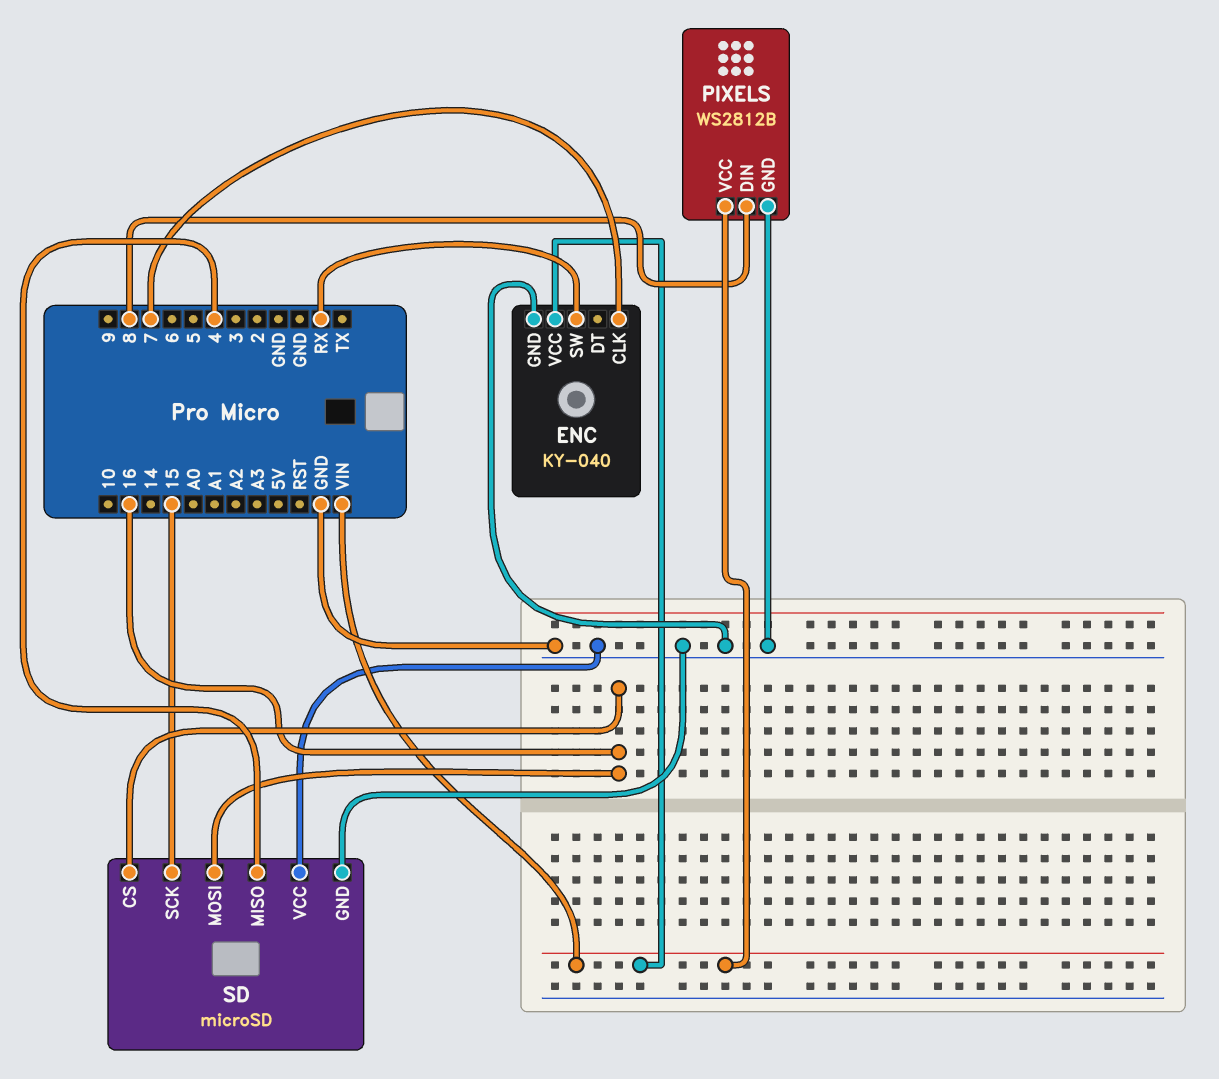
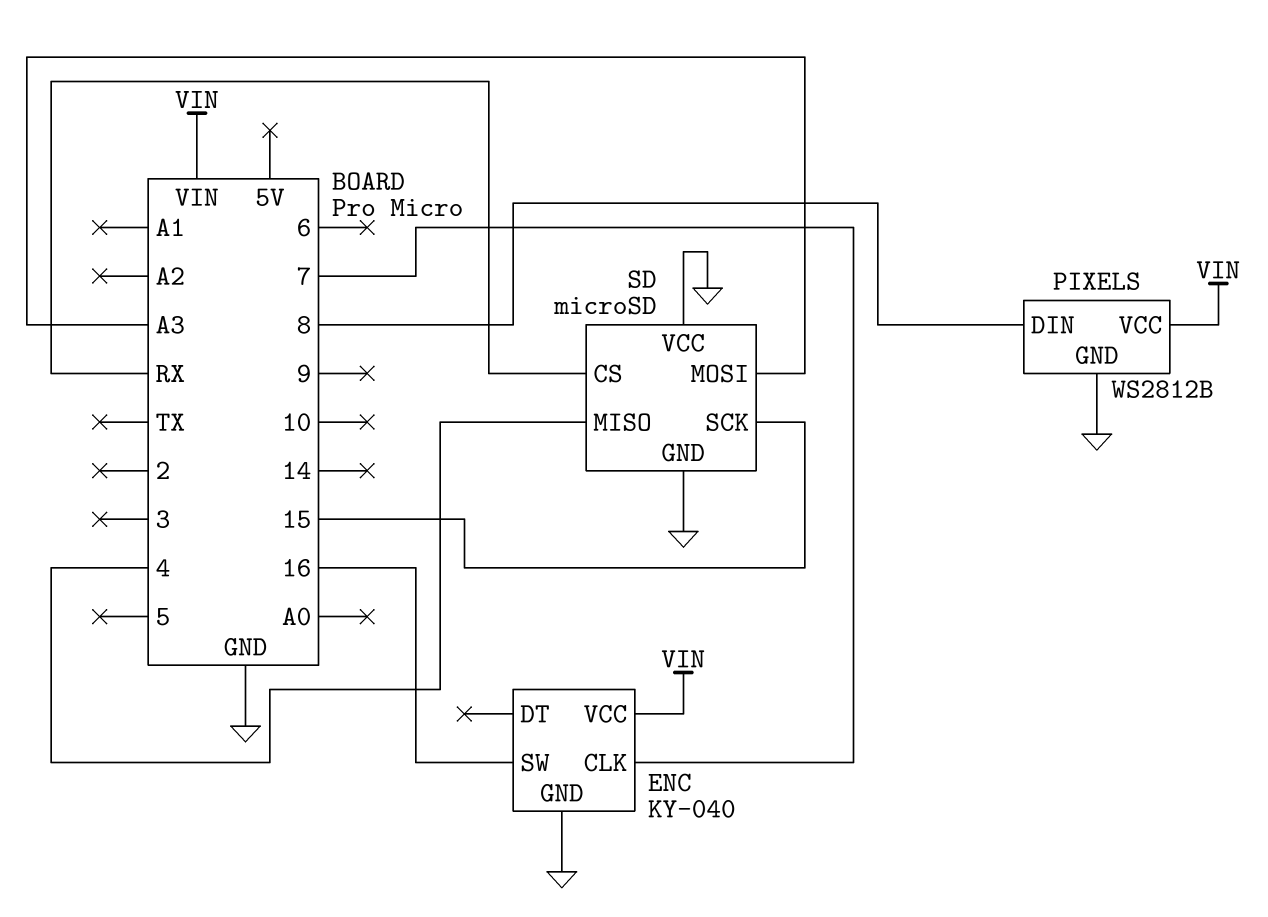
ENC pin SW: RX -> 16
SD pin CS: 16 -> RX
SD pin MOSI: 16 -> A3

